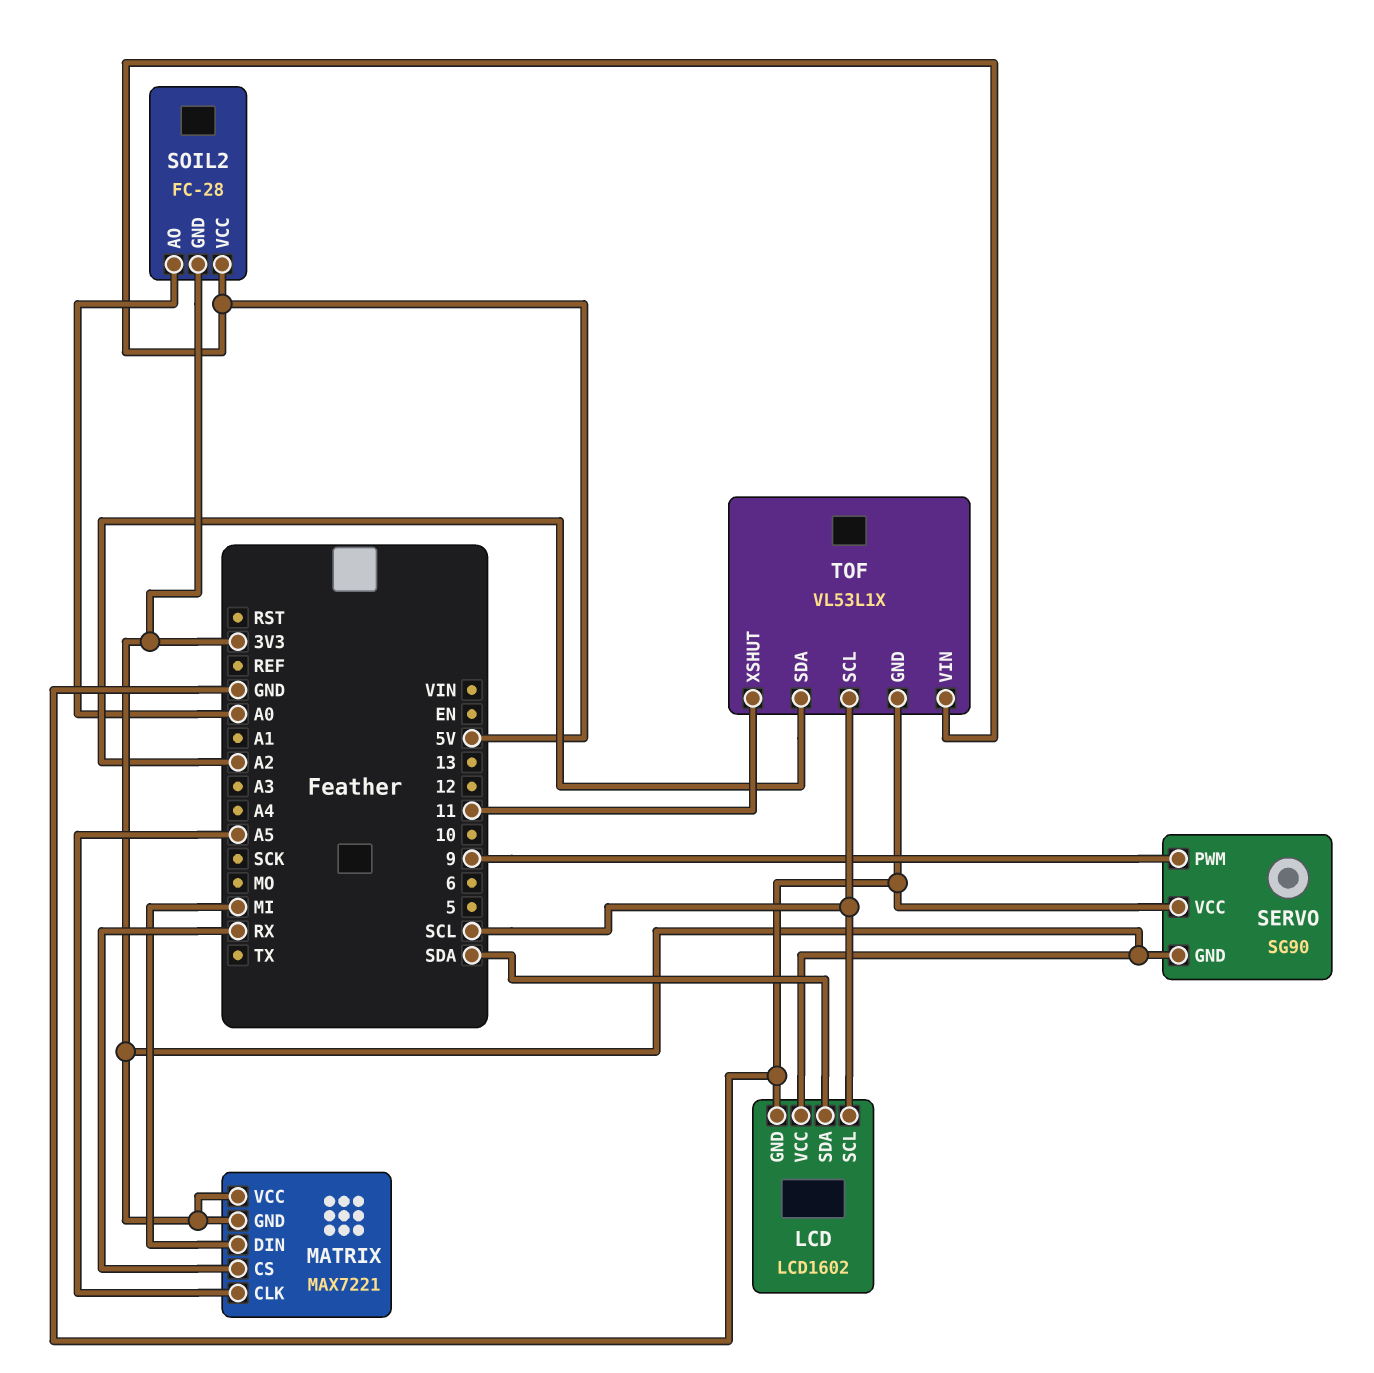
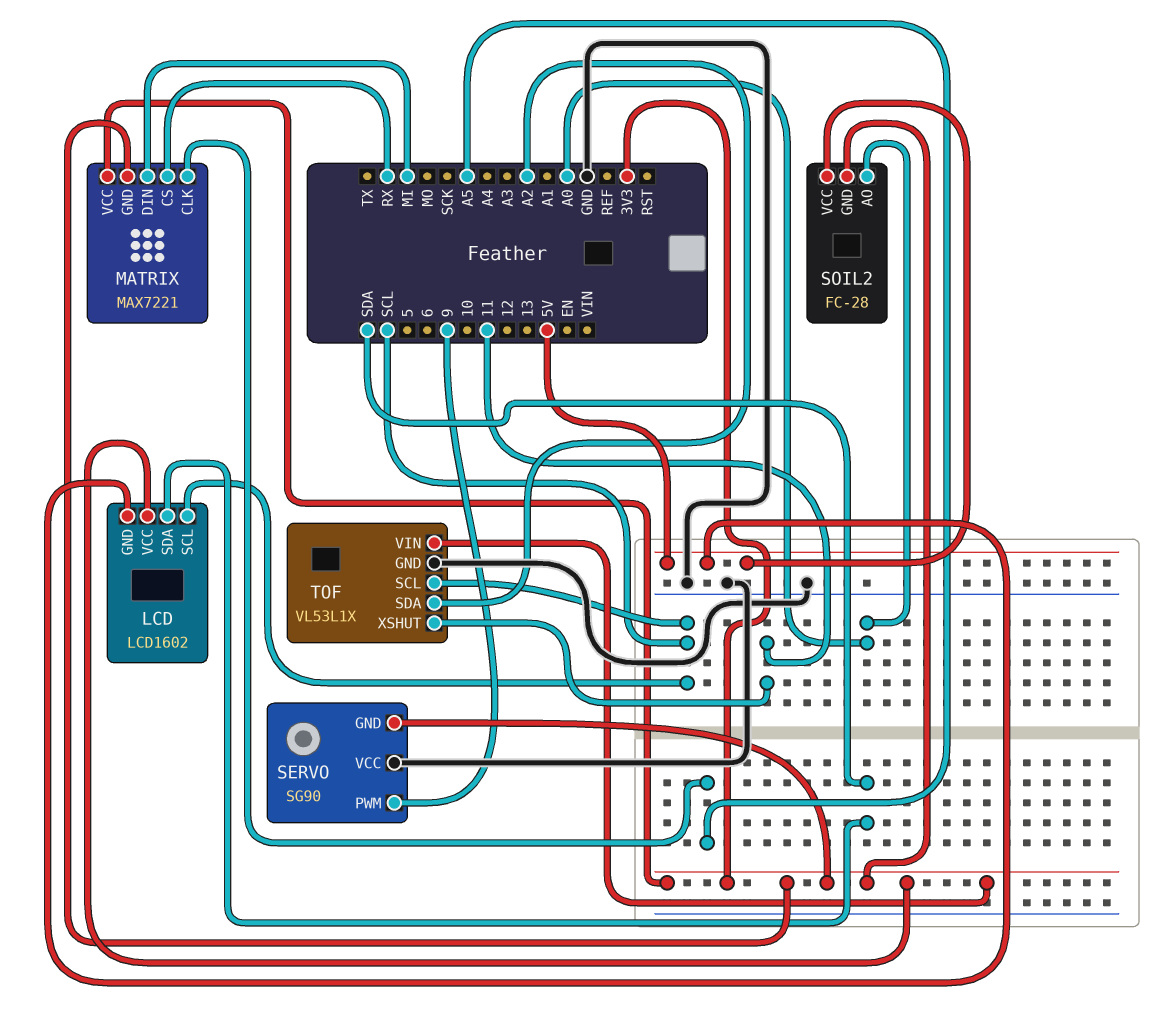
LCD pin GND: GND -> 5V
TOF pin VIN: 5V -> 3V3

